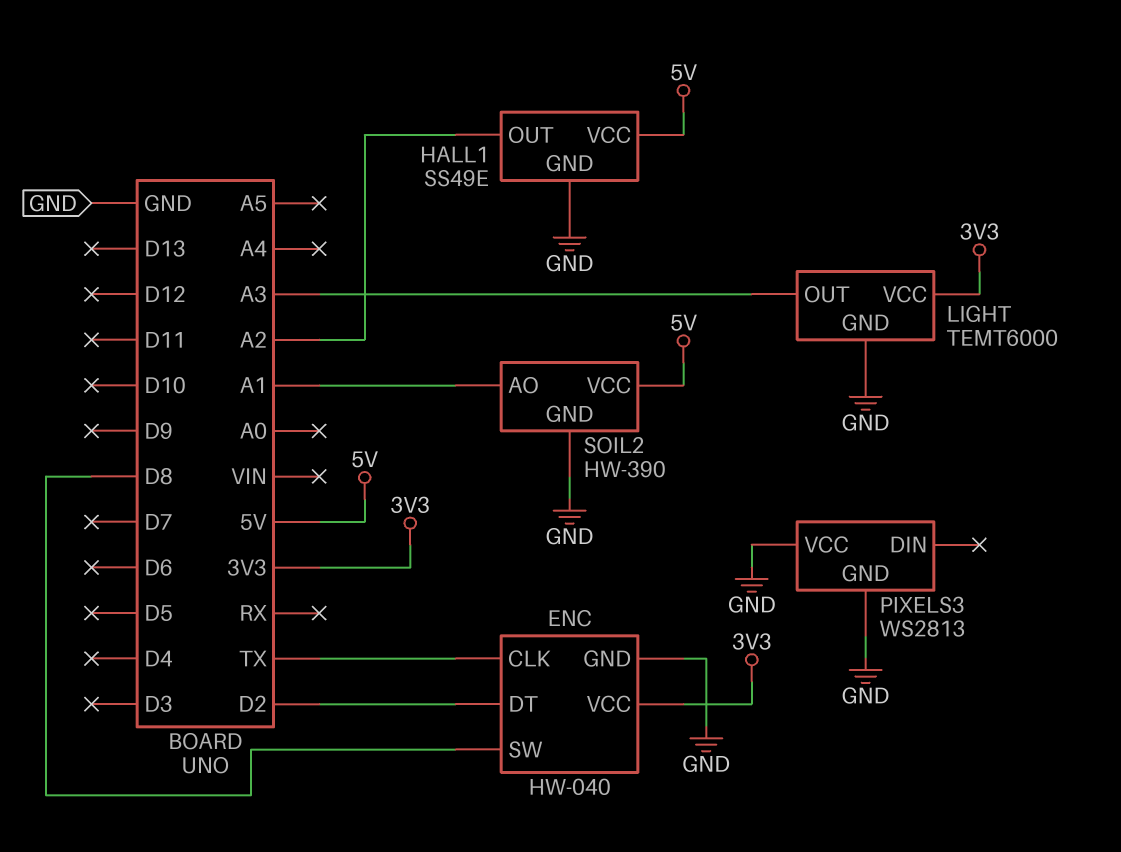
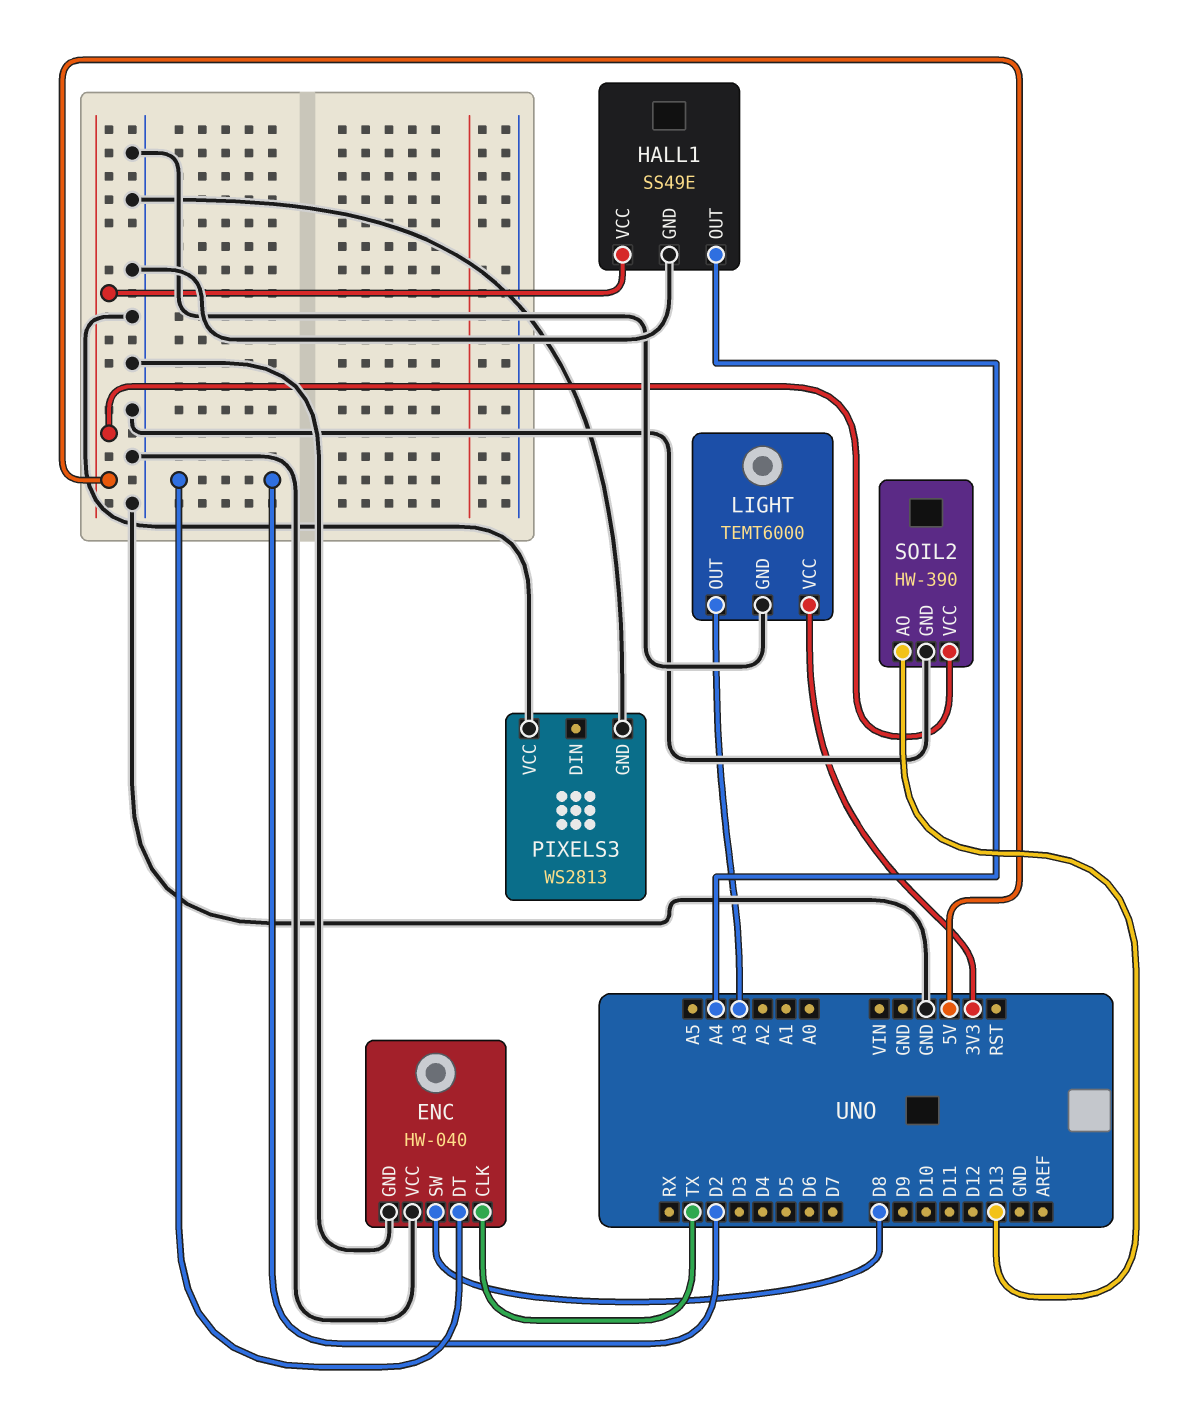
ENC pin VCC: 3V3 -> GND
HALL1 pin OUT: A2 -> A4
SOIL2 pin AO: A1 -> D13

